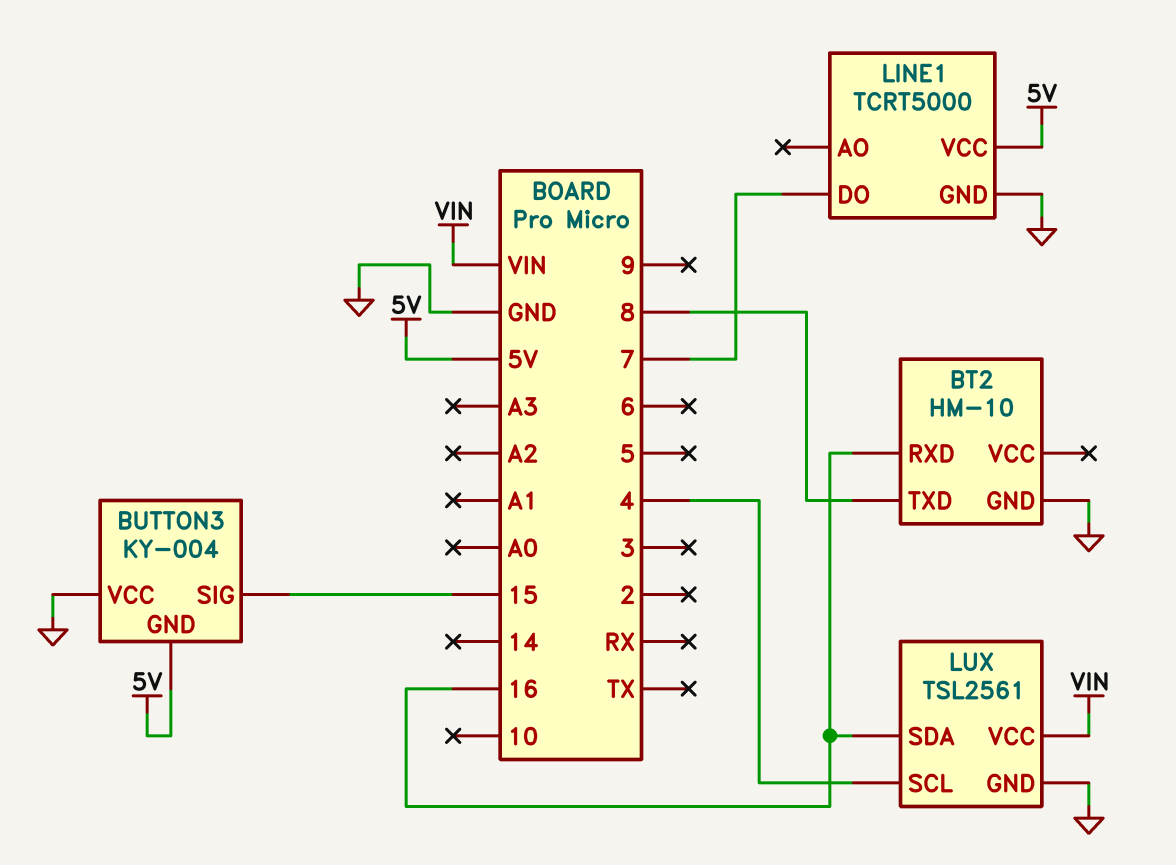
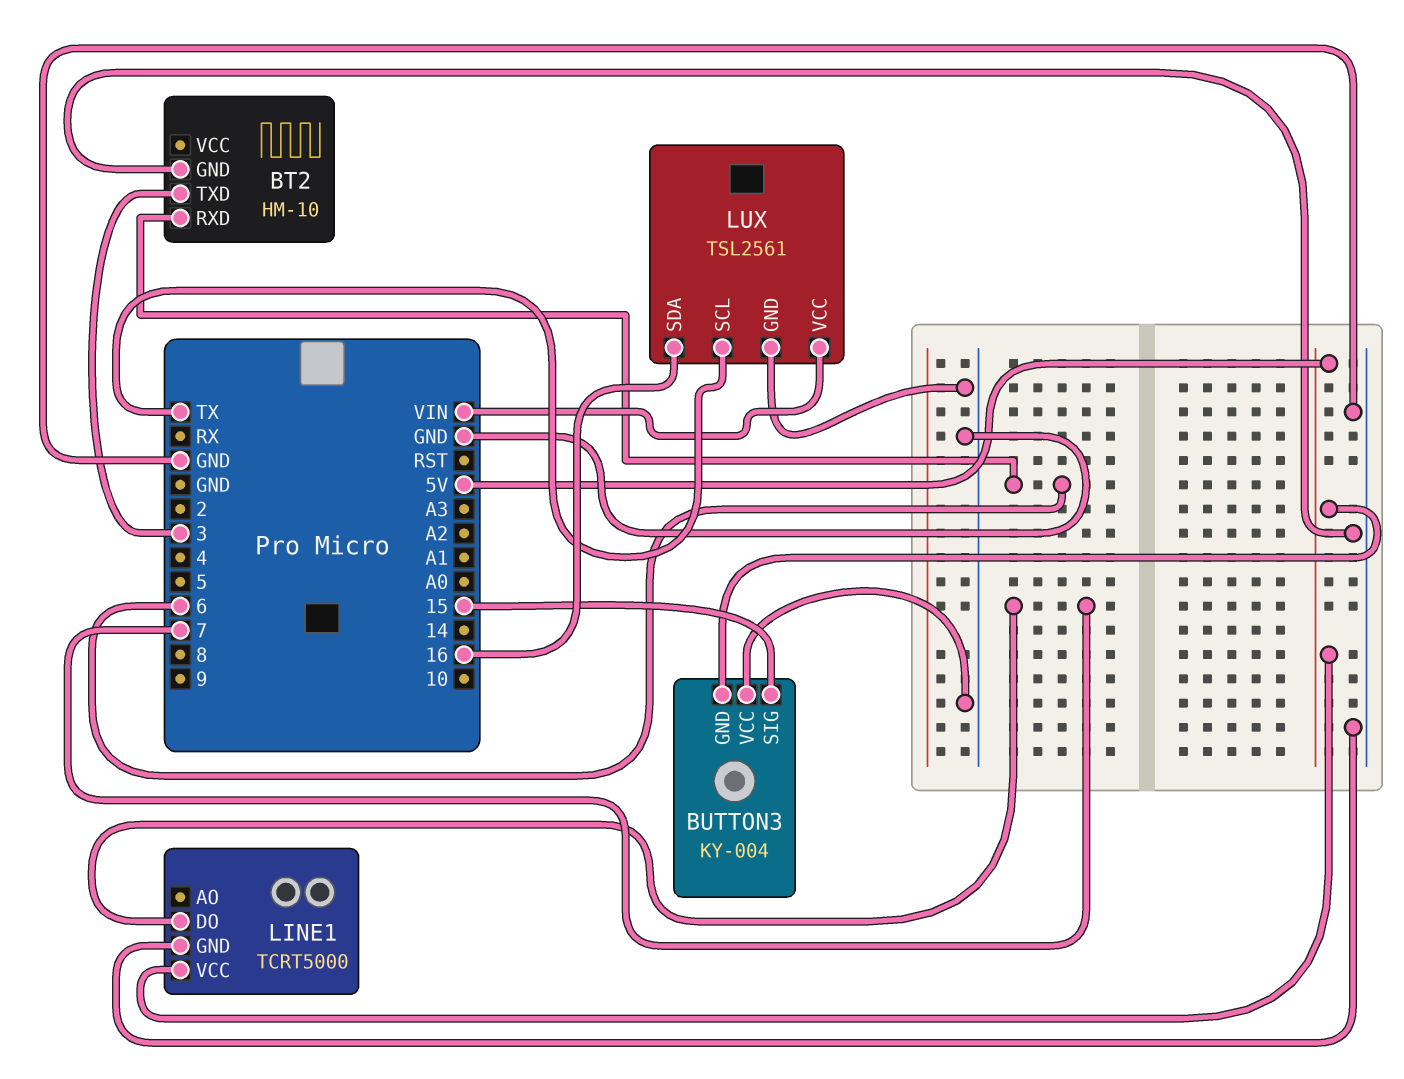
BT2 pin RXD: 16 -> 6
BT2 pin TXD: 8 -> 3
LUX pin SCL: 4 -> TX

